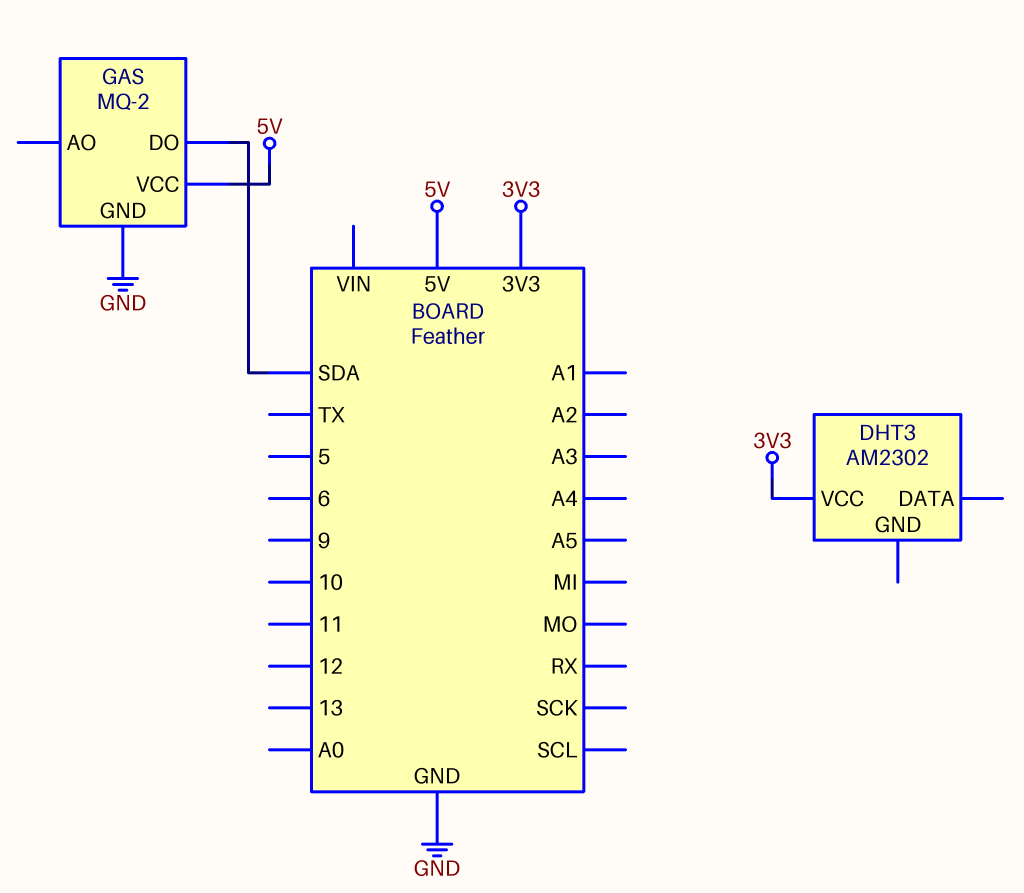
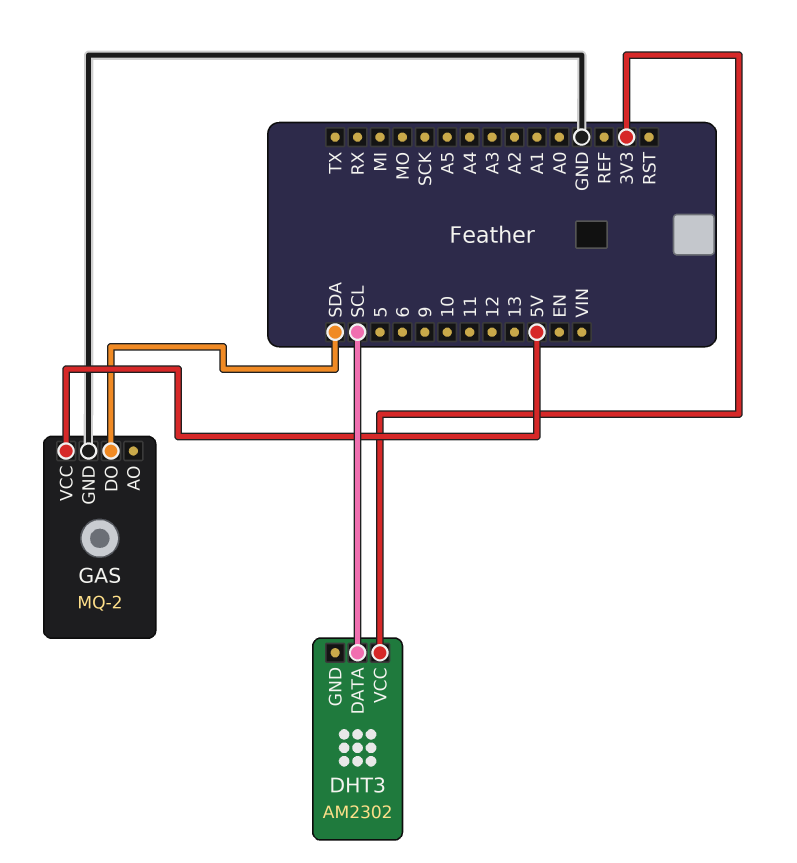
DHT3 pin DATA: none -> SCL

